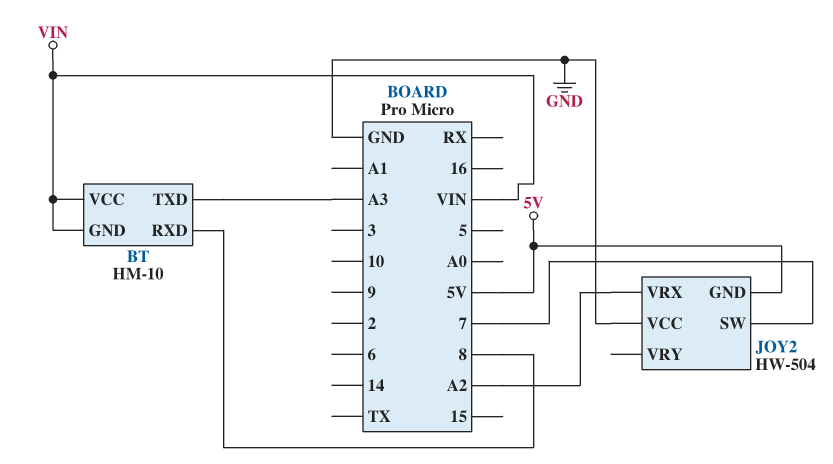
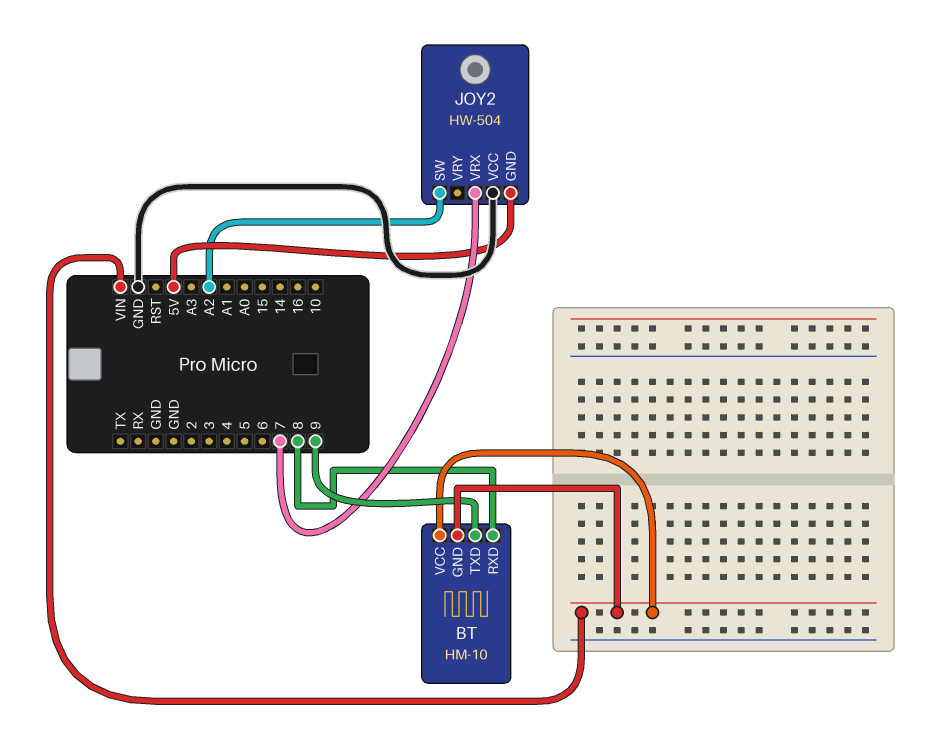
BT pin TXD: A3 -> 9
JOY2 pin SW: 7 -> A2
JOY2 pin VRX: A2 -> 7

